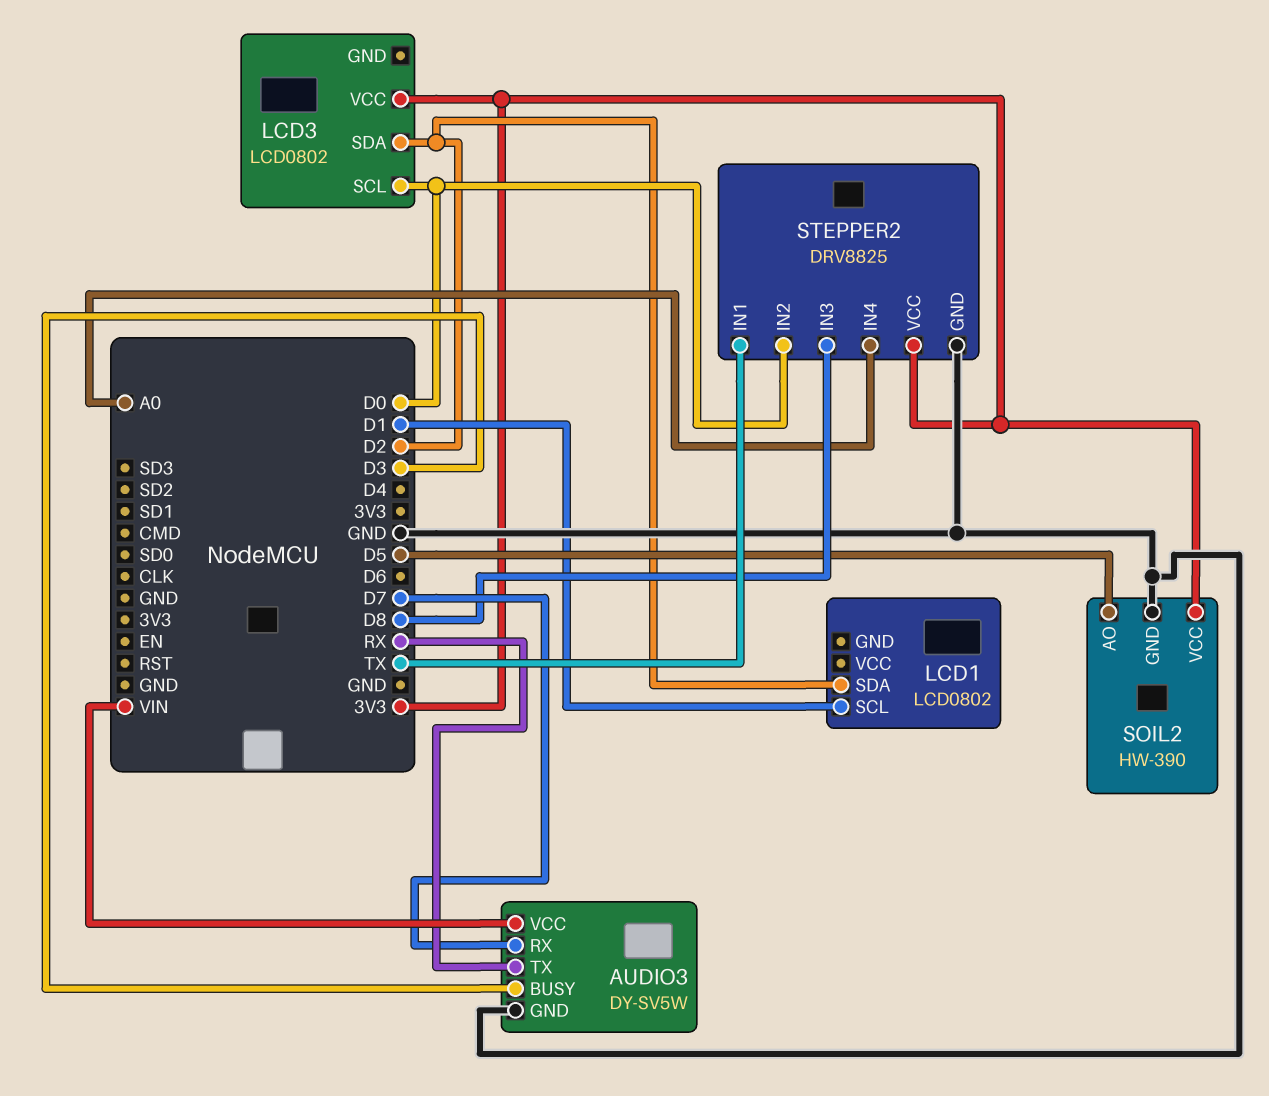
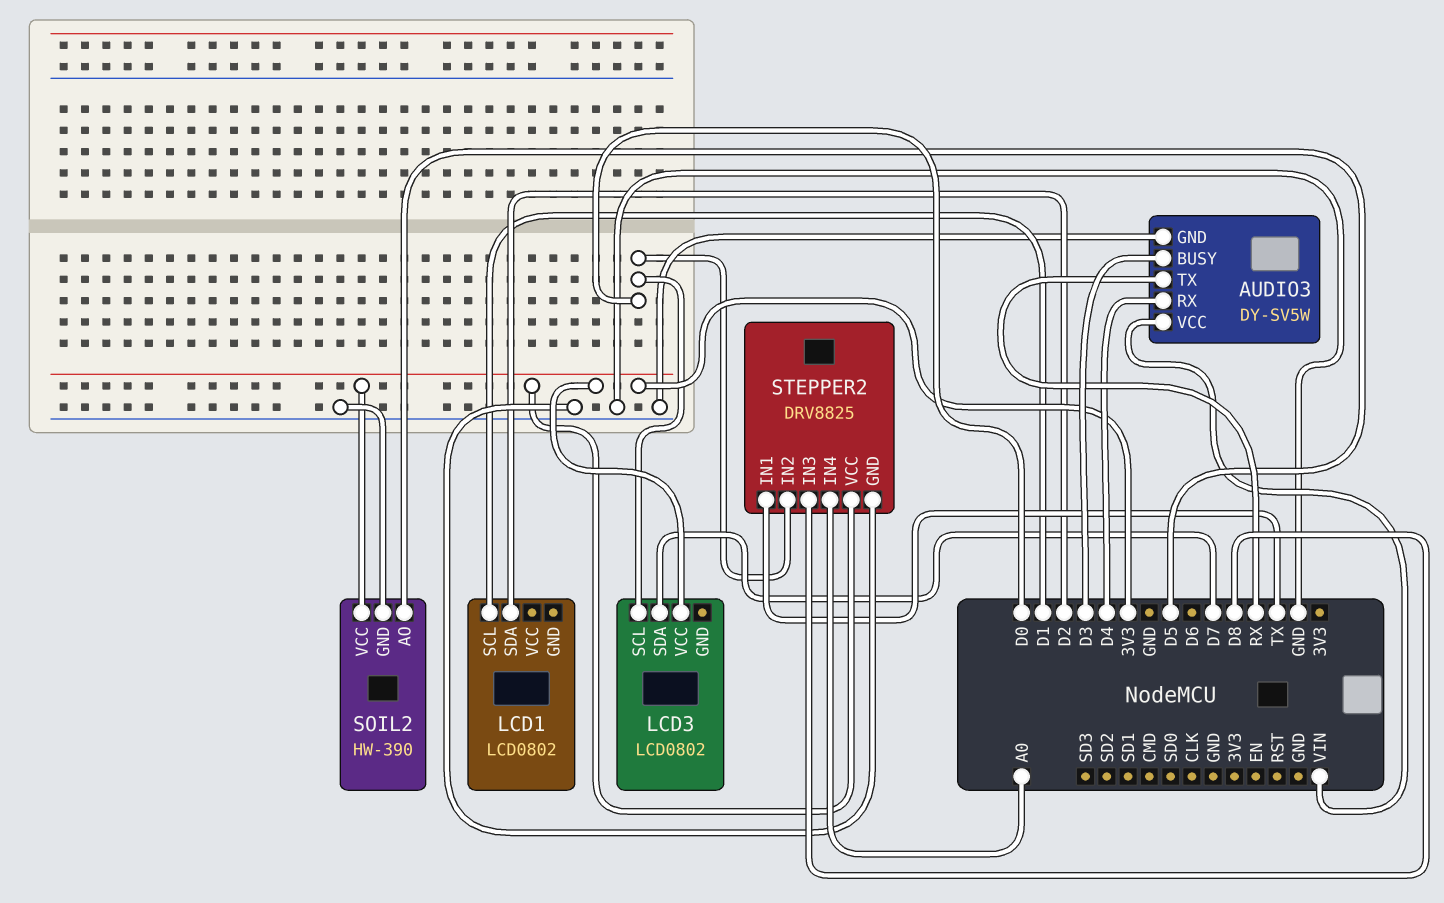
AUDIO3 pin RX: D7 -> D4
LCD3 pin SDA: D2 -> D7

